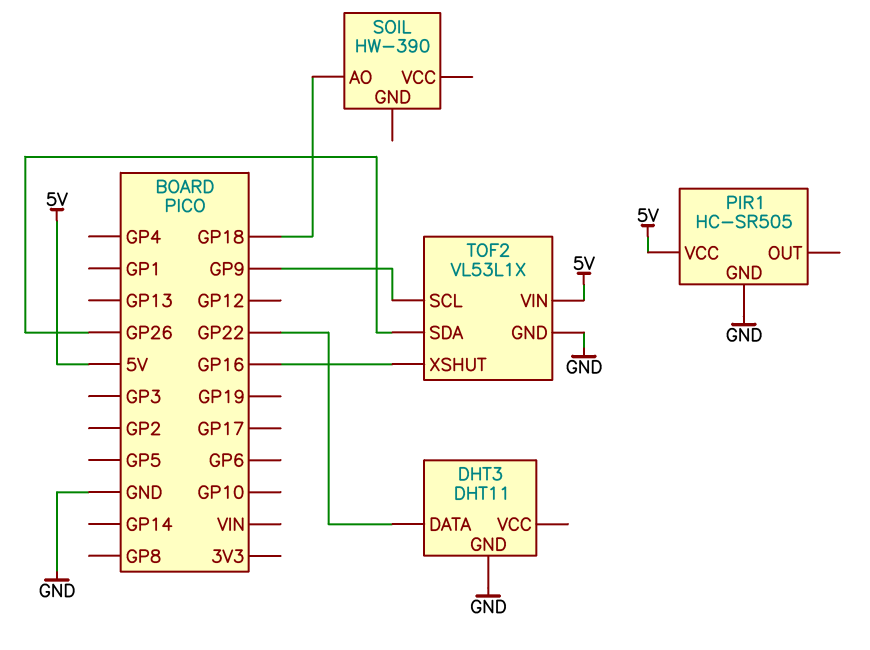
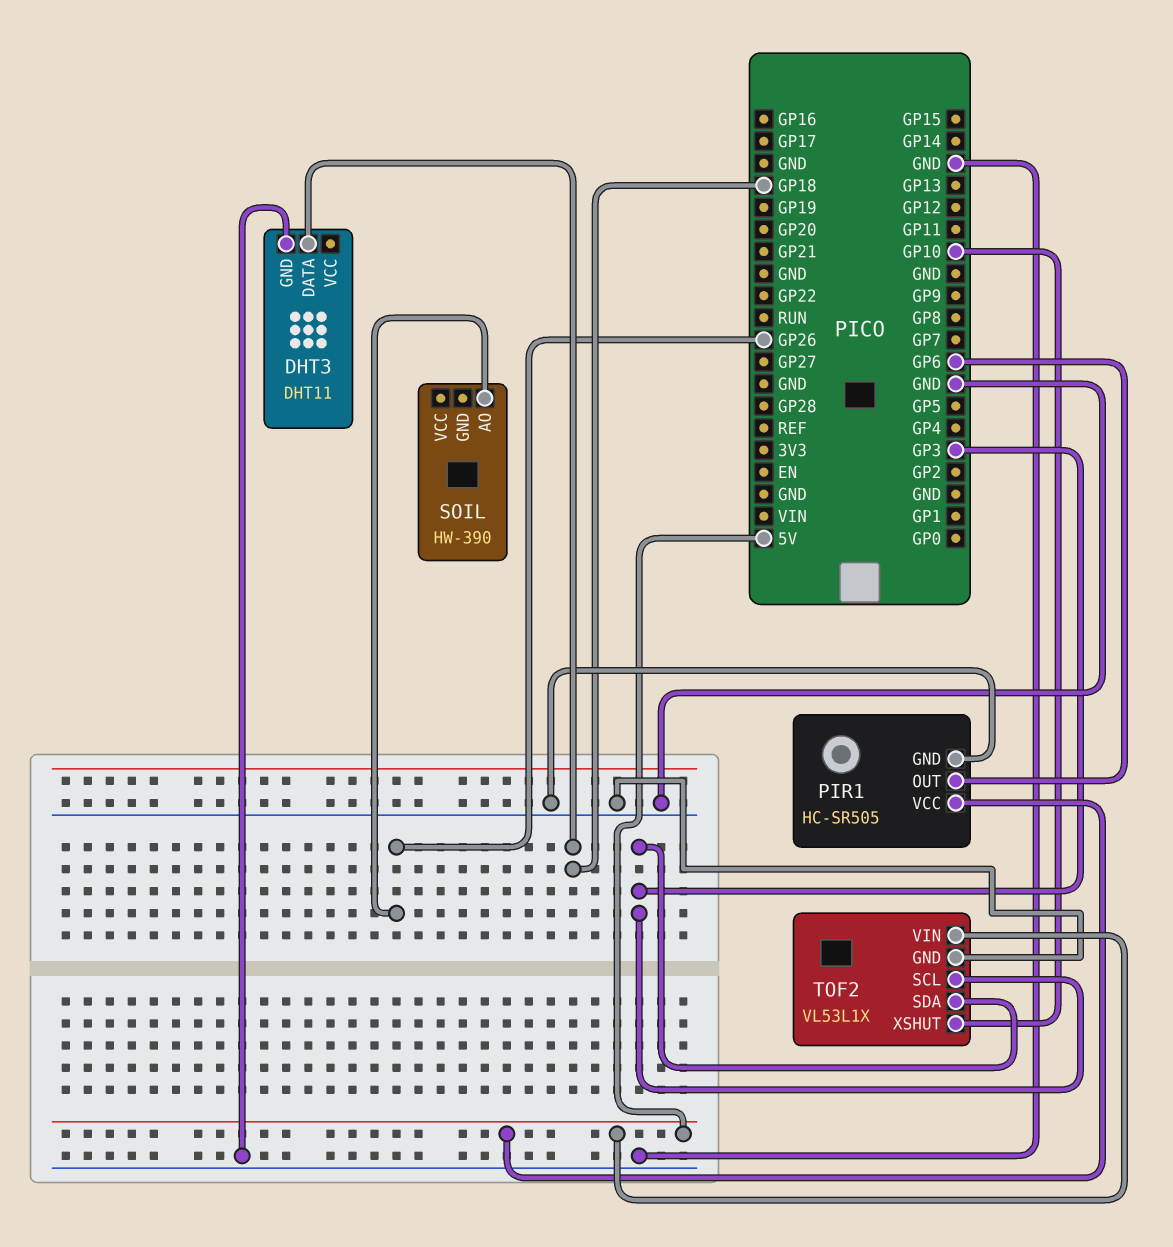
DHT3 pin DATA: GP22 -> GP18
PIR1 pin OUT: none -> GP6
SOIL pin AO: GP18 -> GP26
TOF2 pin SCL: GP9 -> GP3
TOF2 pin SDA: GP26 -> GP3
TOF2 pin XSHUT: GP16 -> GP10

